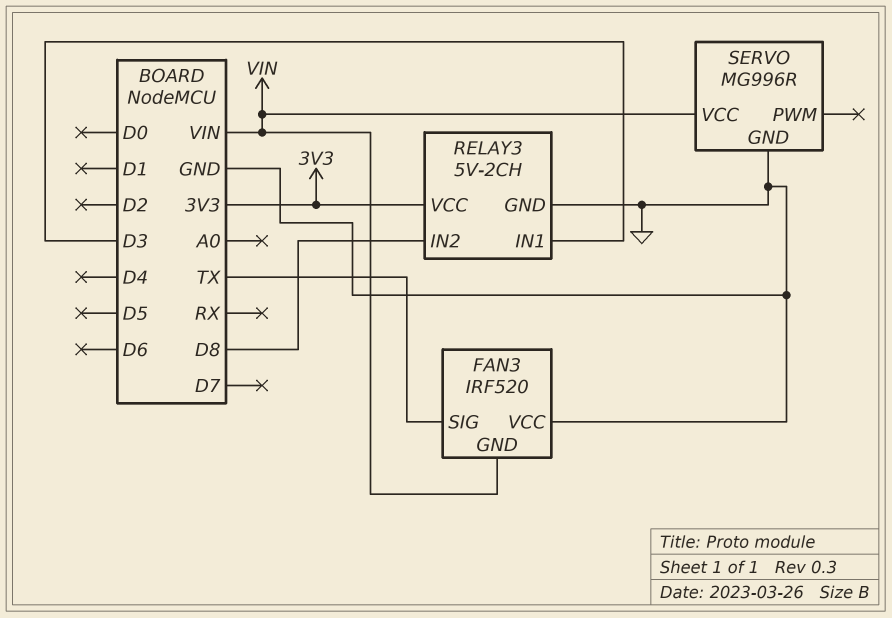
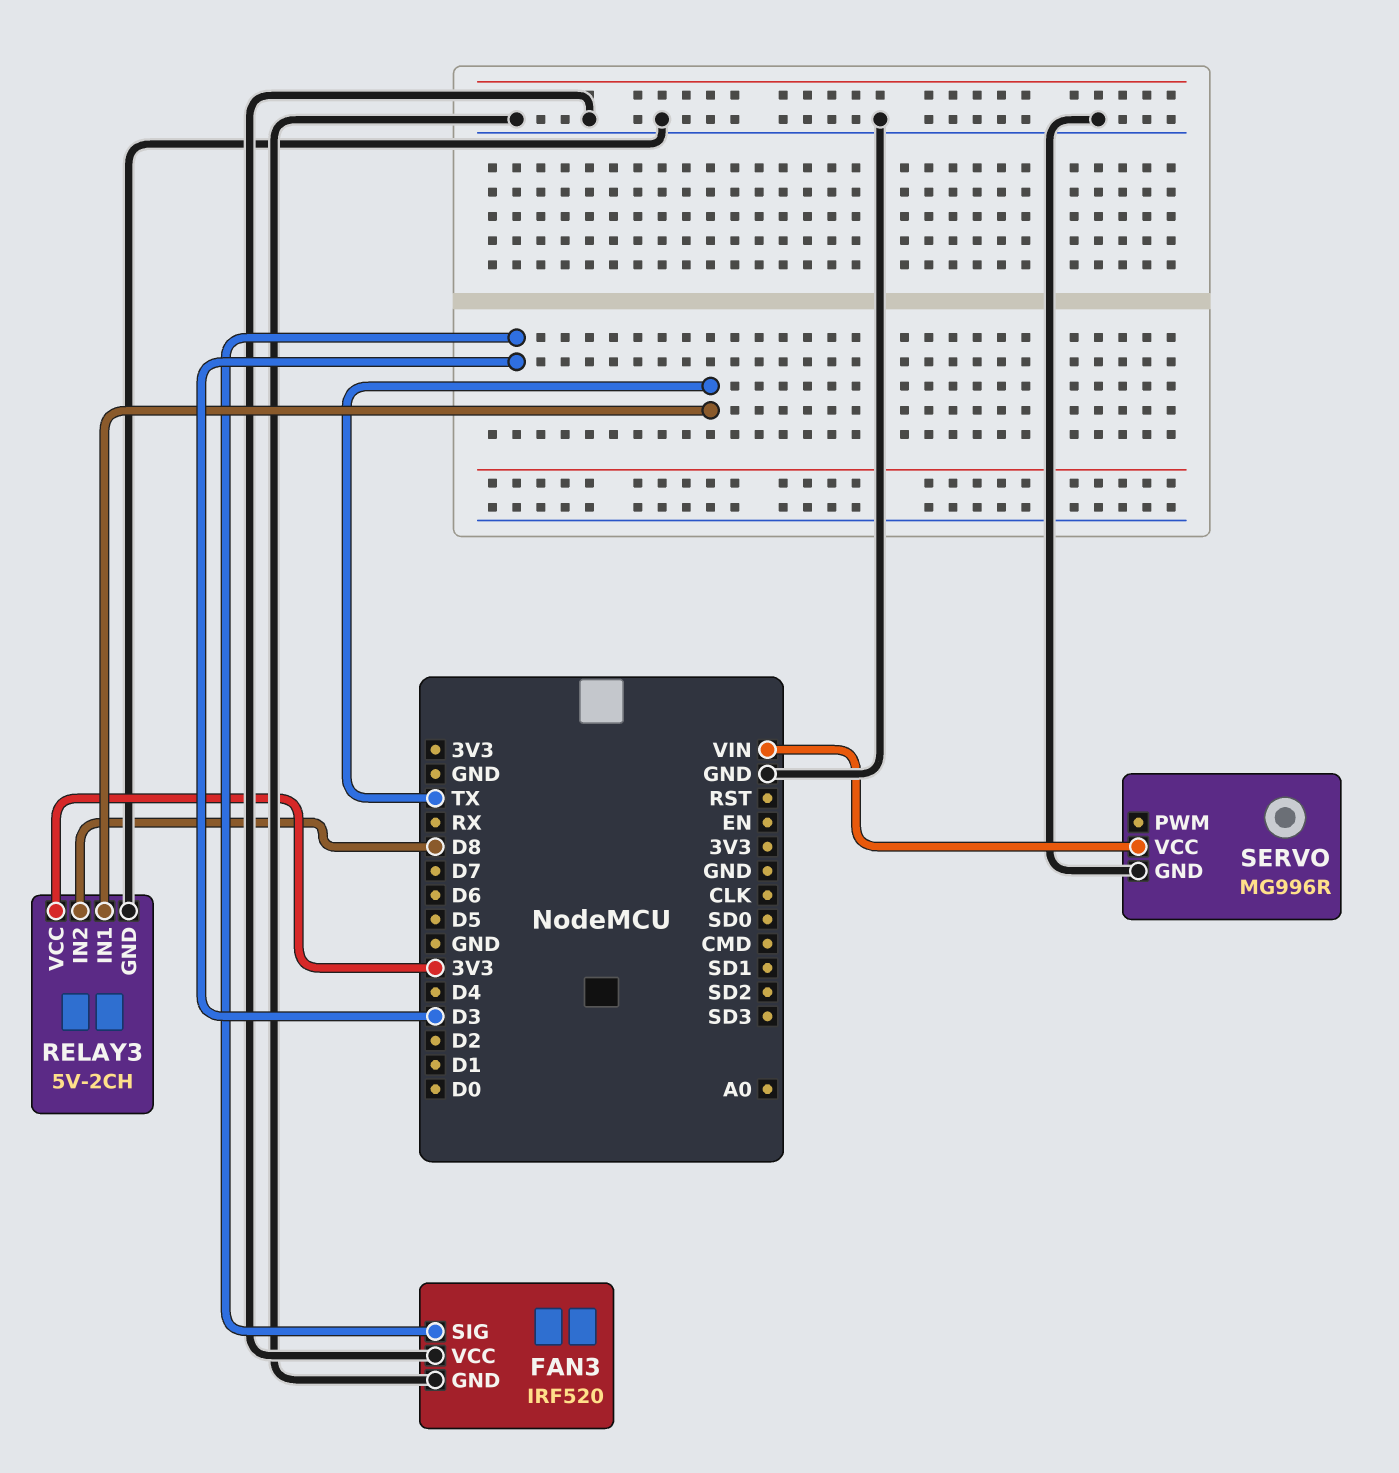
FAN3 pin GND: VIN -> GND
FAN3 pin SIG: TX -> D3
RELAY3 pin IN1: D3 -> TX

